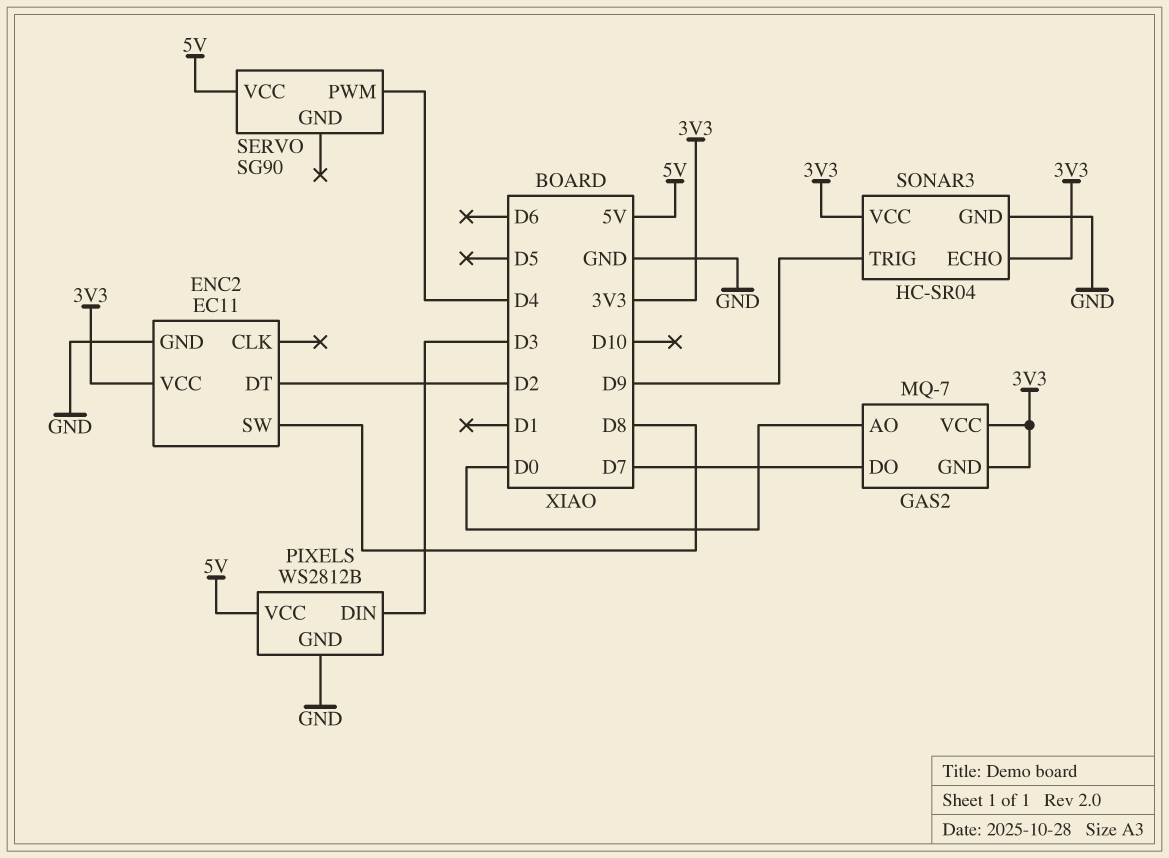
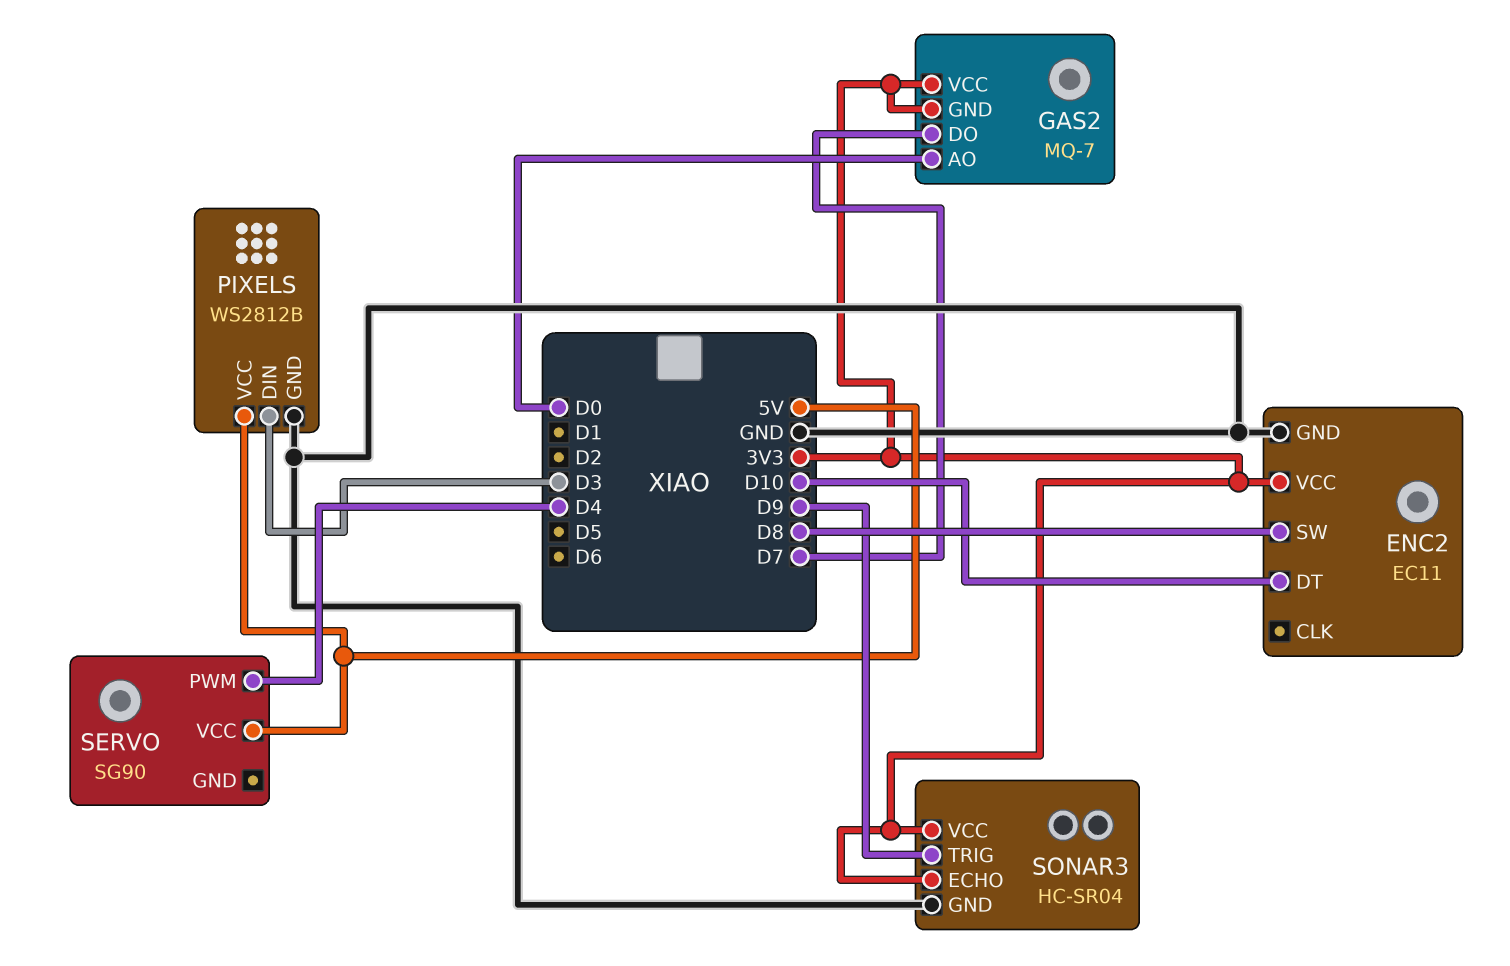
ENC2 pin DT: D2 -> D10

